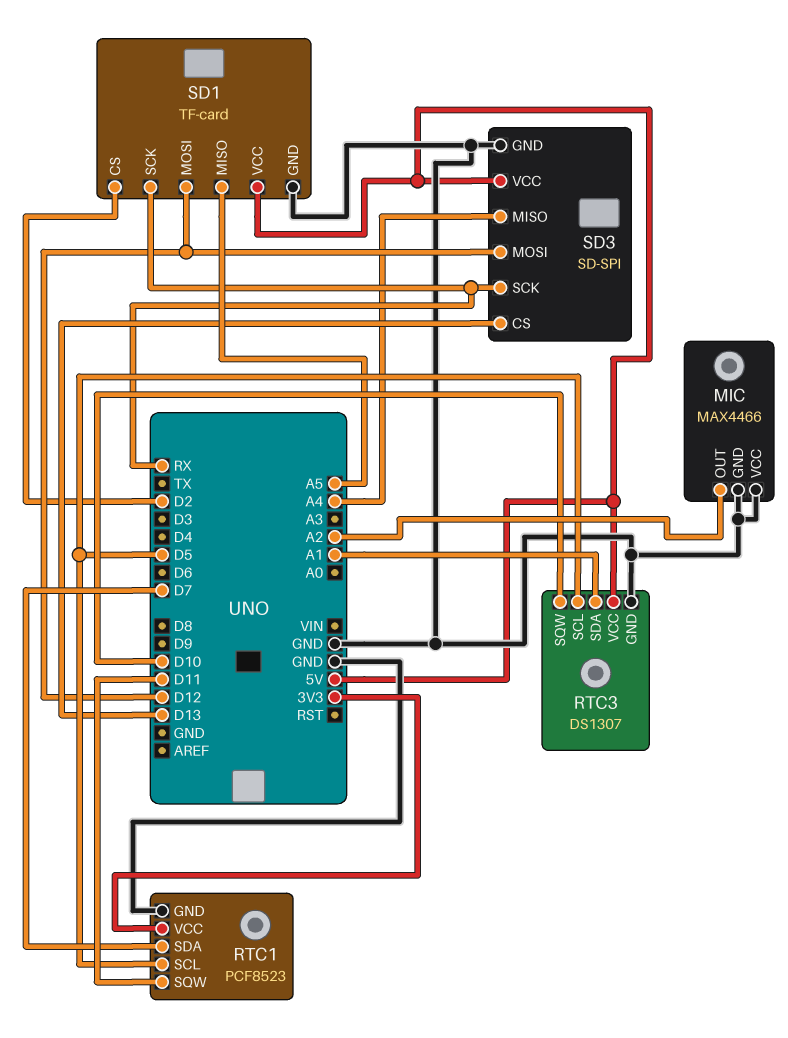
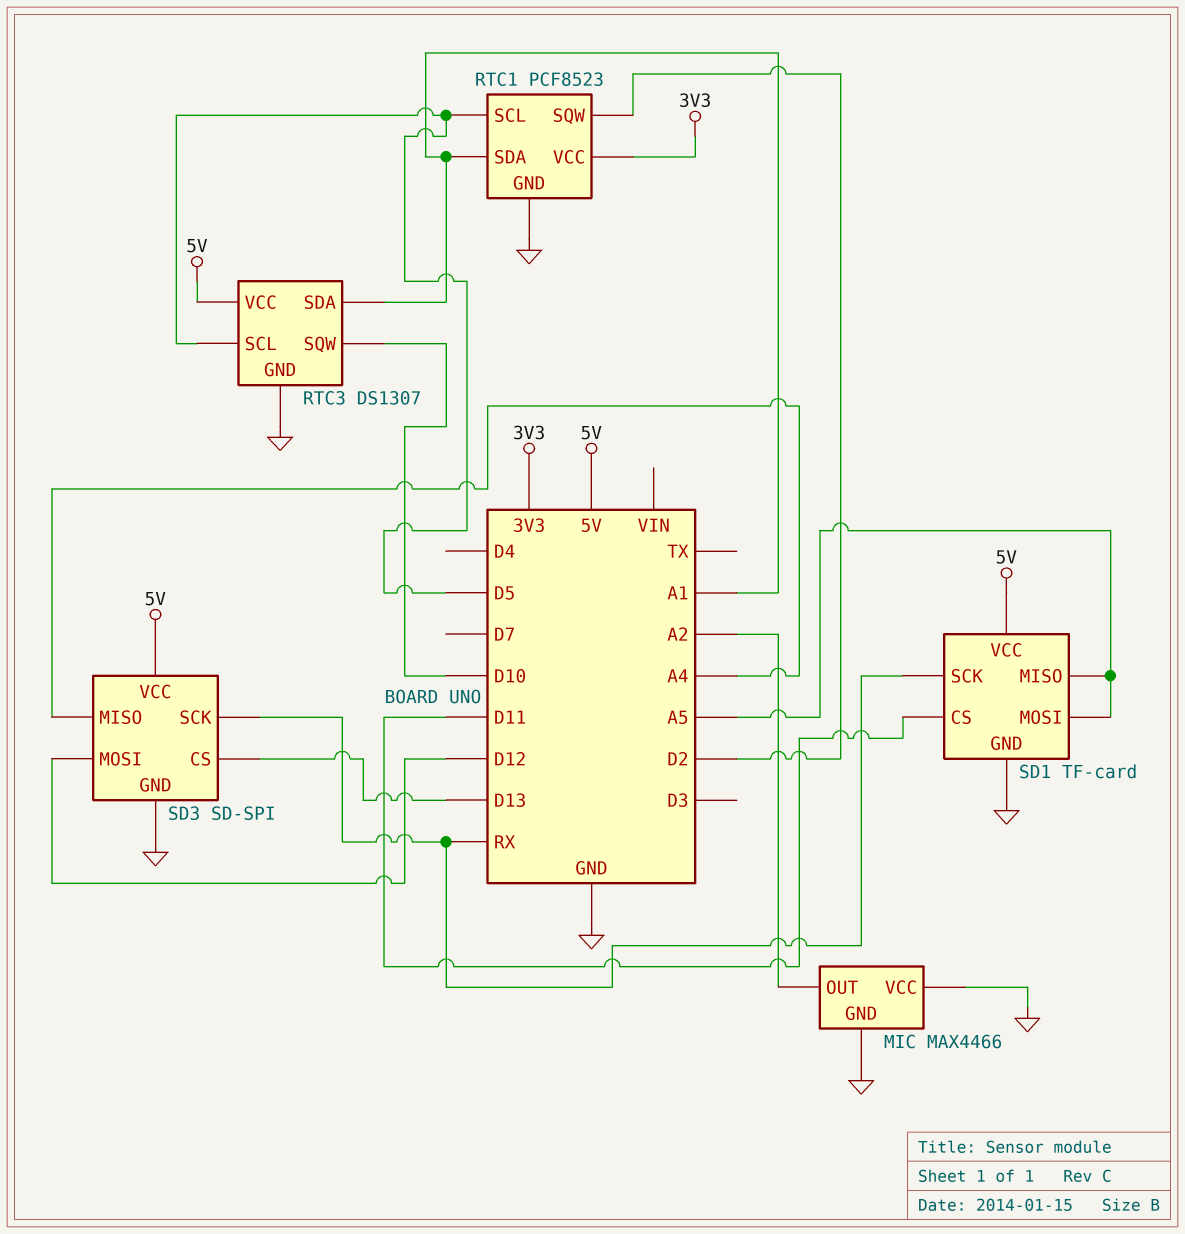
RTC1 pin SDA: D7 -> A1
RTC1 pin SQW: D11 -> D2
SD1 pin CS: D2 -> D11
SD1 pin MOSI: D12 -> A5

